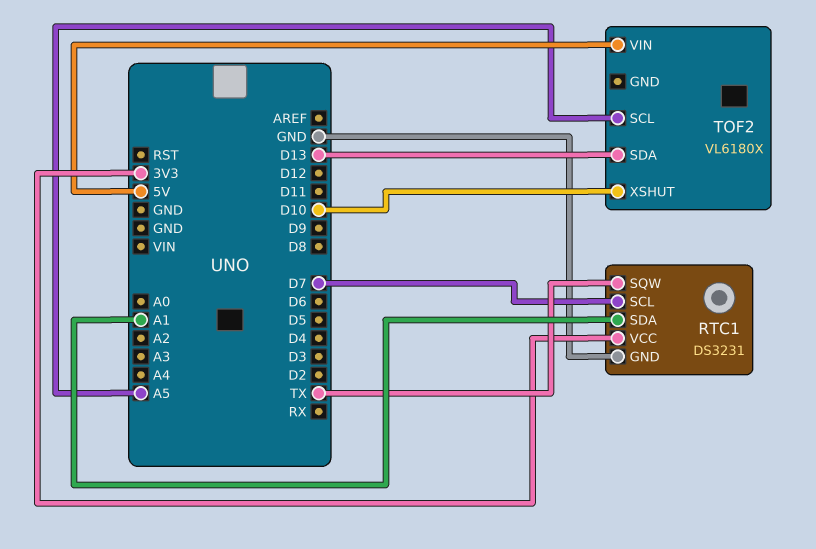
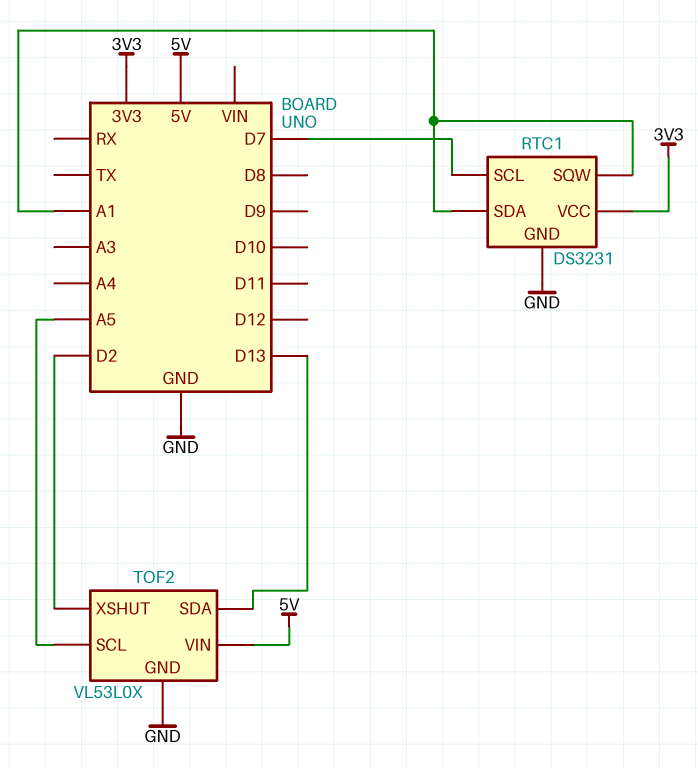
RTC1 pin SQW: TX -> A1
TOF2: VL6180X -> VL53L0X
TOF2 pin GND: none -> GND
TOF2 pin XSHUT: D10 -> D2

